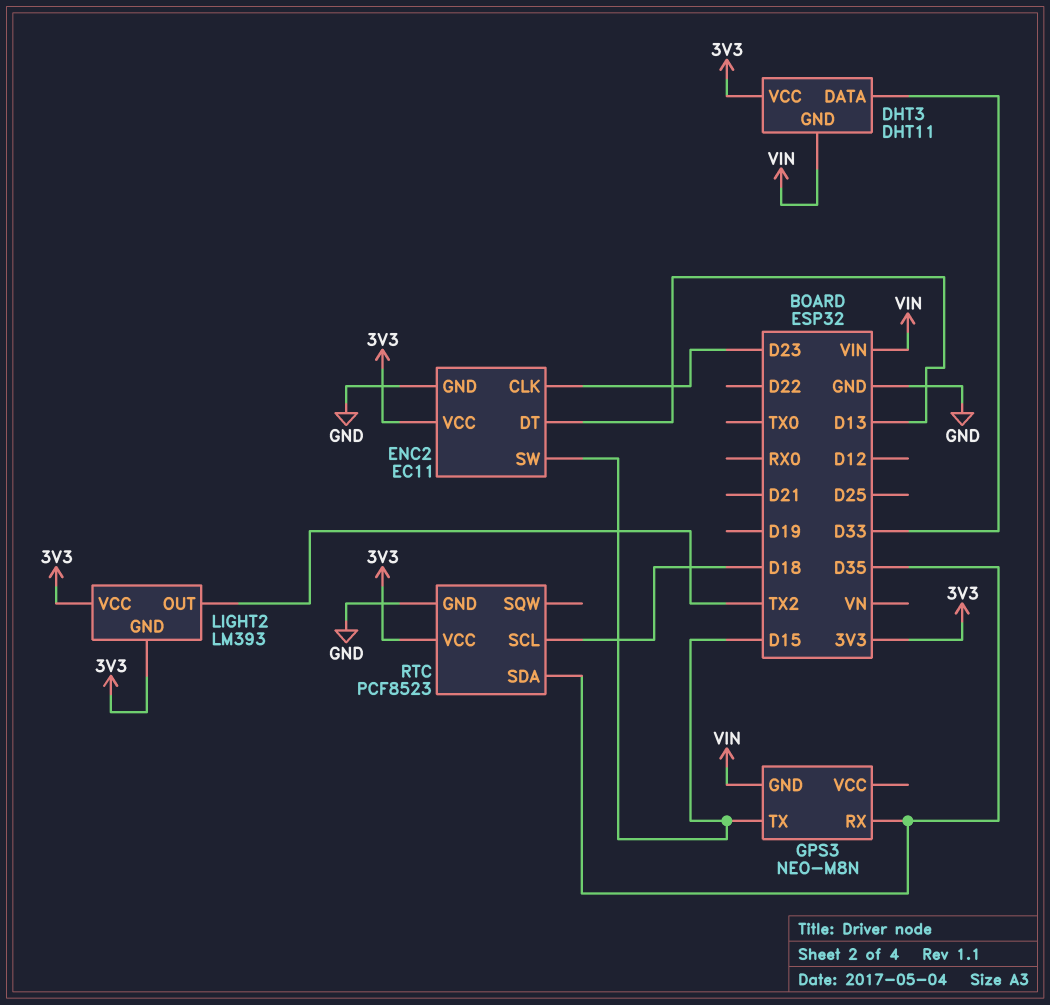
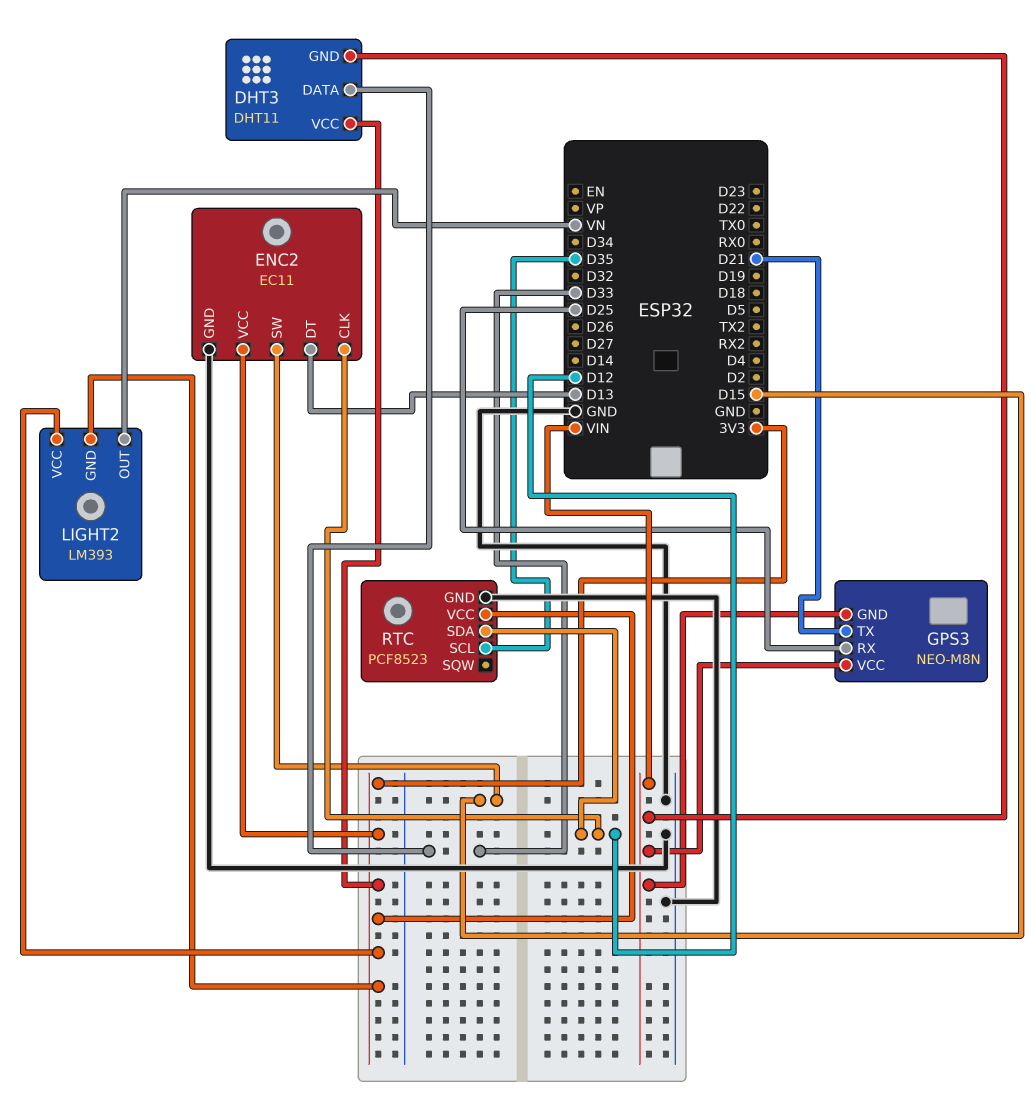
ENC2 pin CLK: D23 -> D12
GPS3 pin RX: D35 -> D25
GPS3 pin TX: D15 -> D21
GPS3 pin VCC: none -> VIN
LIGHT2 pin OUT: TX2 -> VN
RTC pin SCL: D18 -> D35
RTC pin SDA: D35 -> D12

